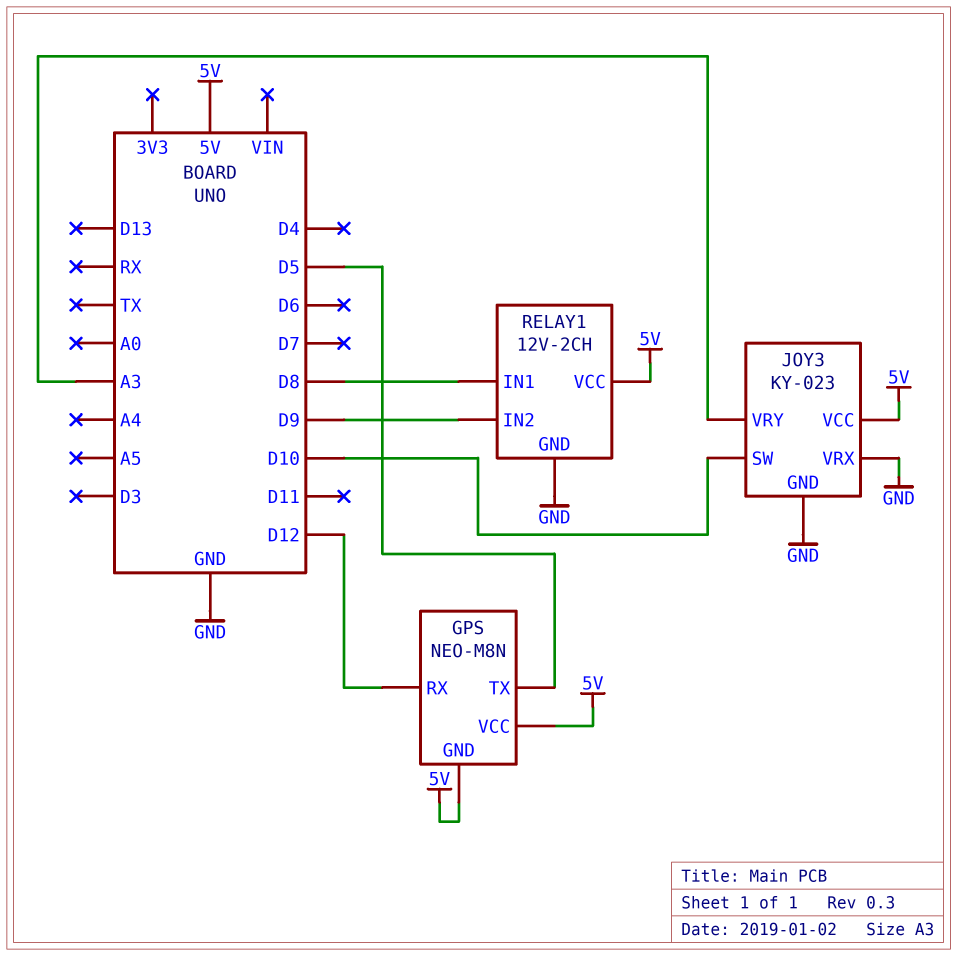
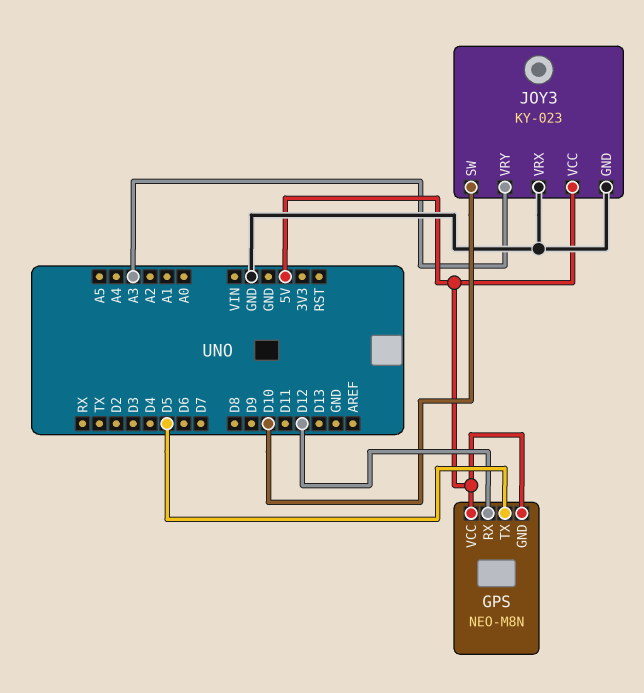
RELAY1: 12V-2CH -> none
RELAY1 pin GND: GND -> none
RELAY1 pin IN1: D8 -> none
RELAY1 pin IN2: D9 -> none
RELAY1 pin VCC: 5V -> none

